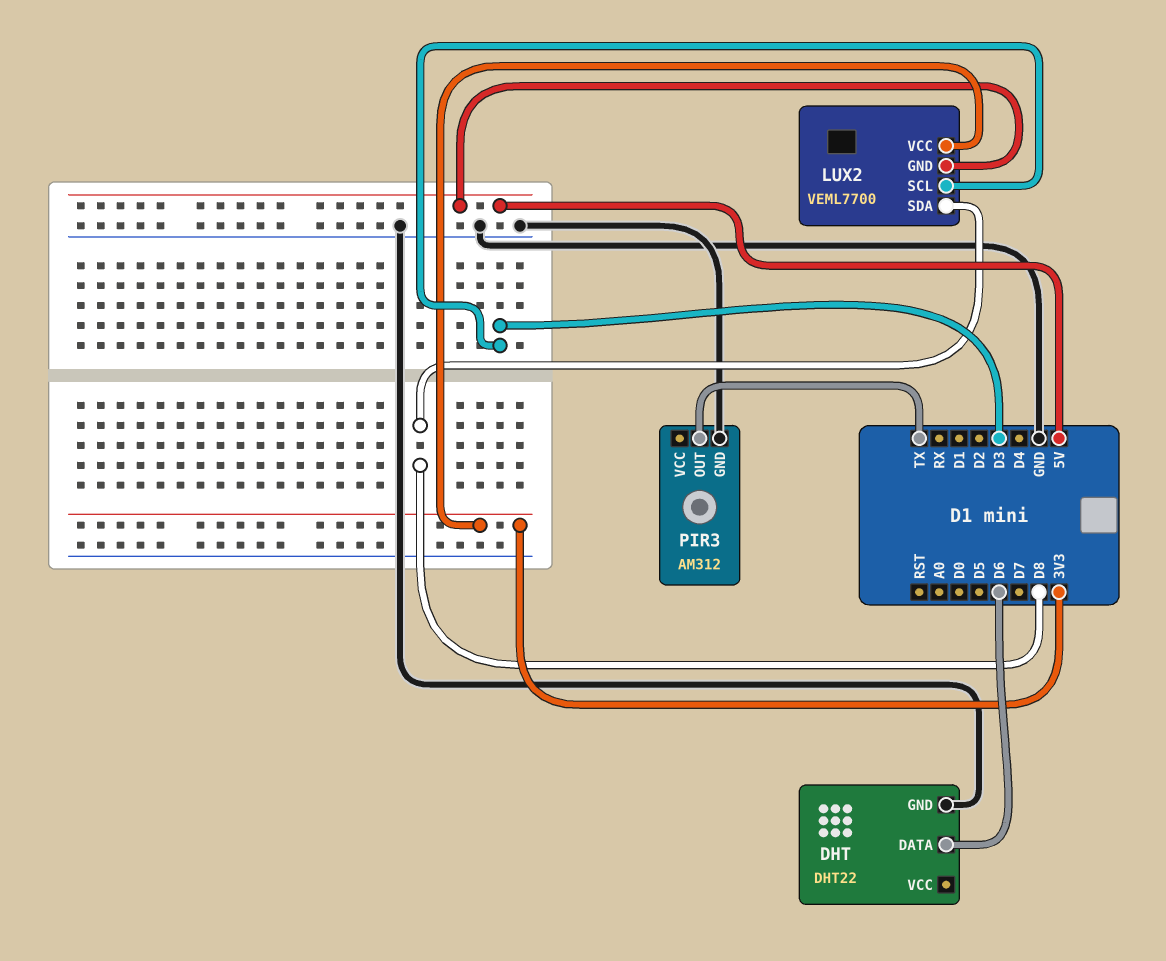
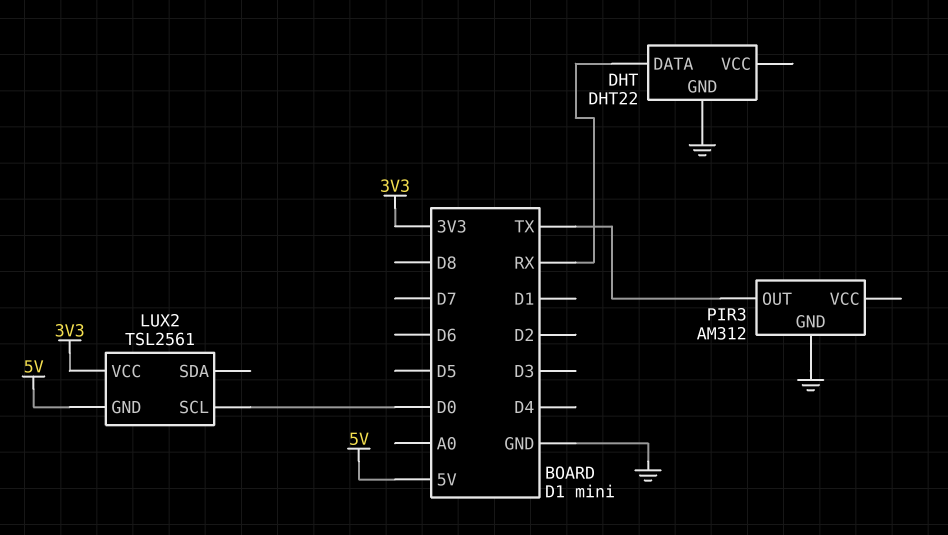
DHT pin DATA: D6 -> RX
LUX2: VEML7700 -> TSL2561
LUX2 pin SCL: D3 -> D0
LUX2 pin SDA: D8 -> none

